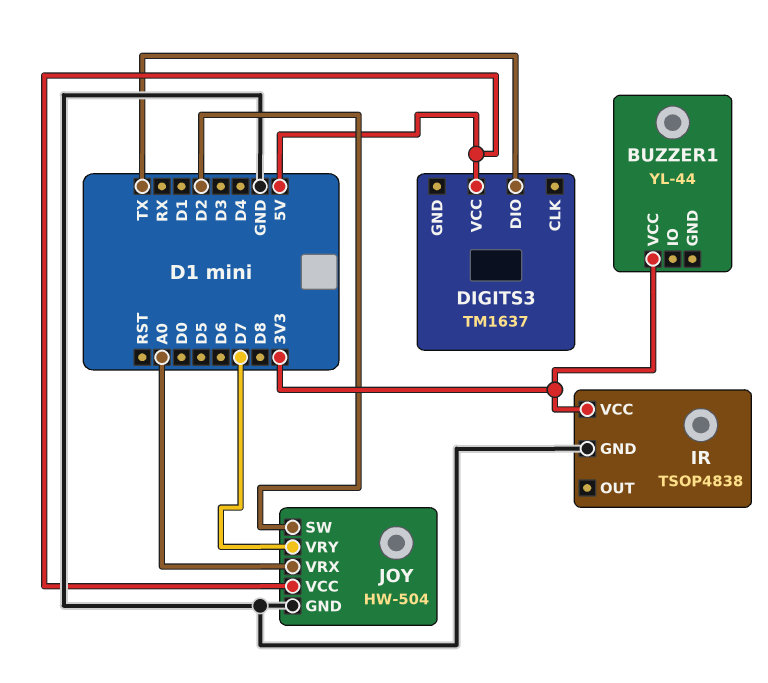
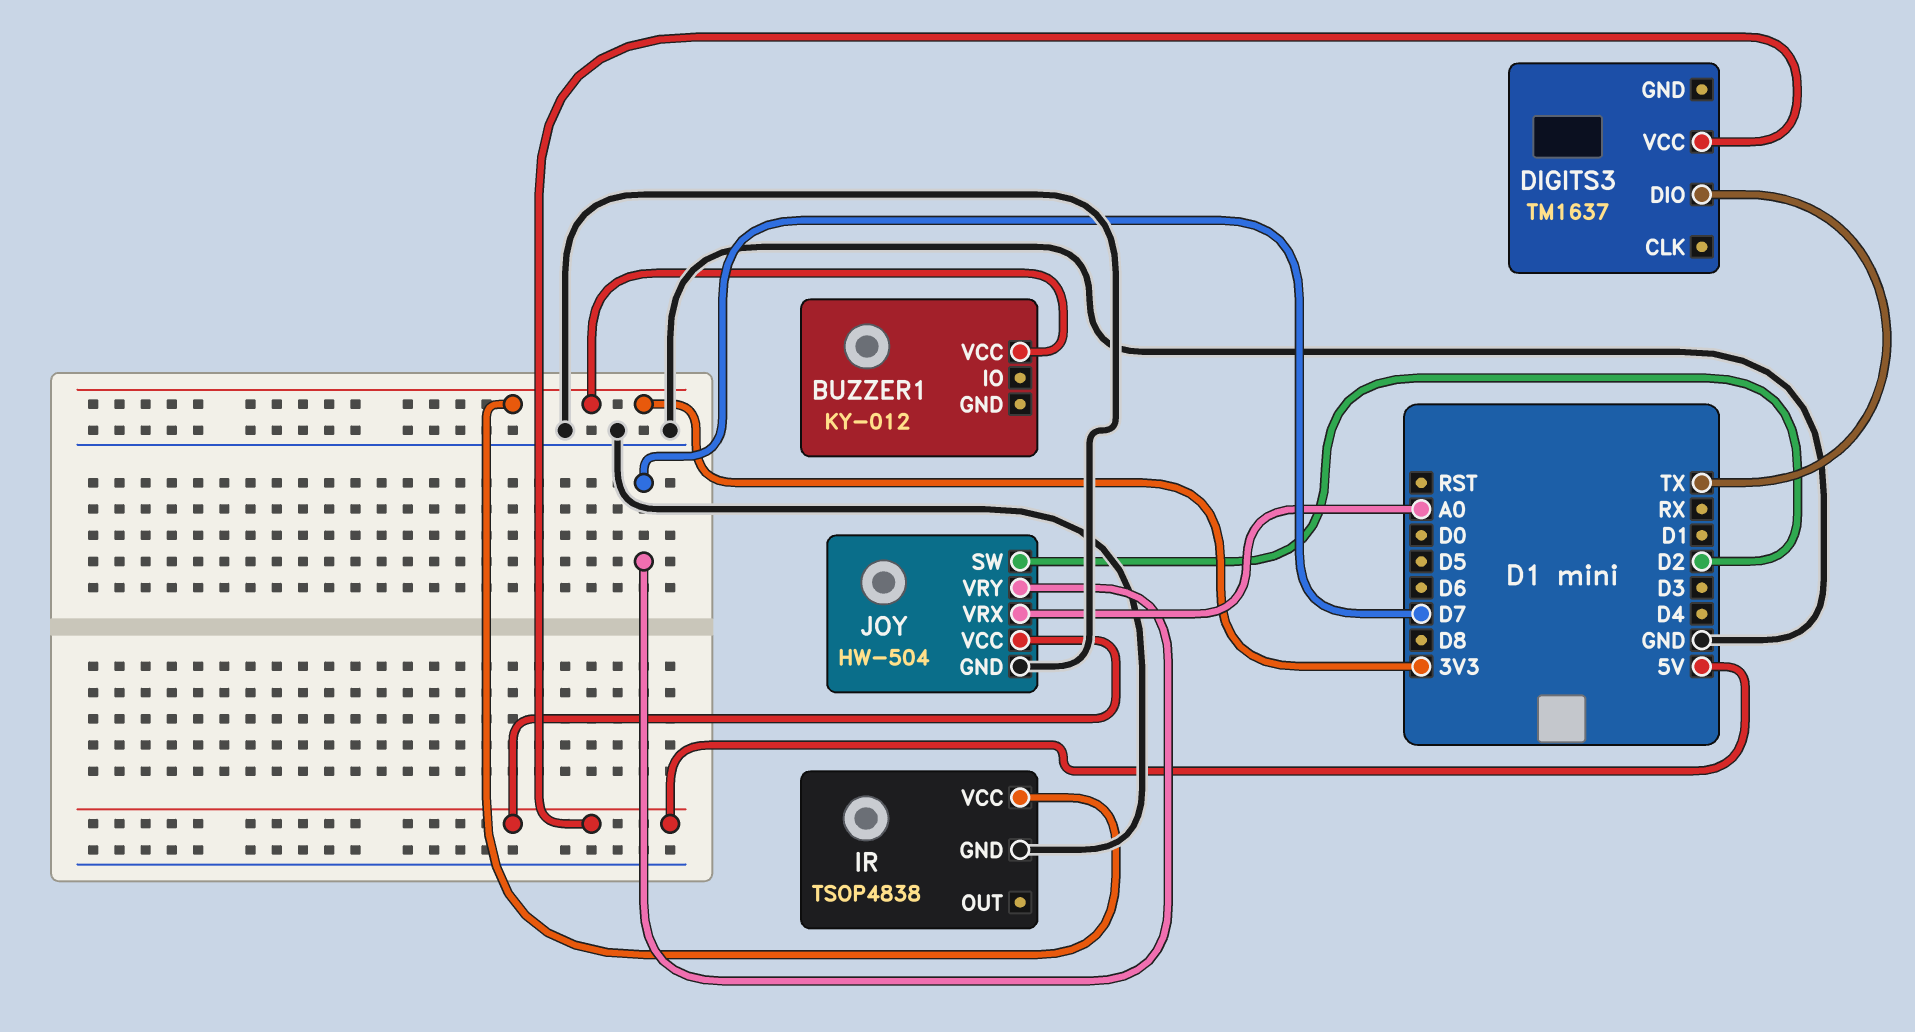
BUZZER1: YL-44 -> KY-012

